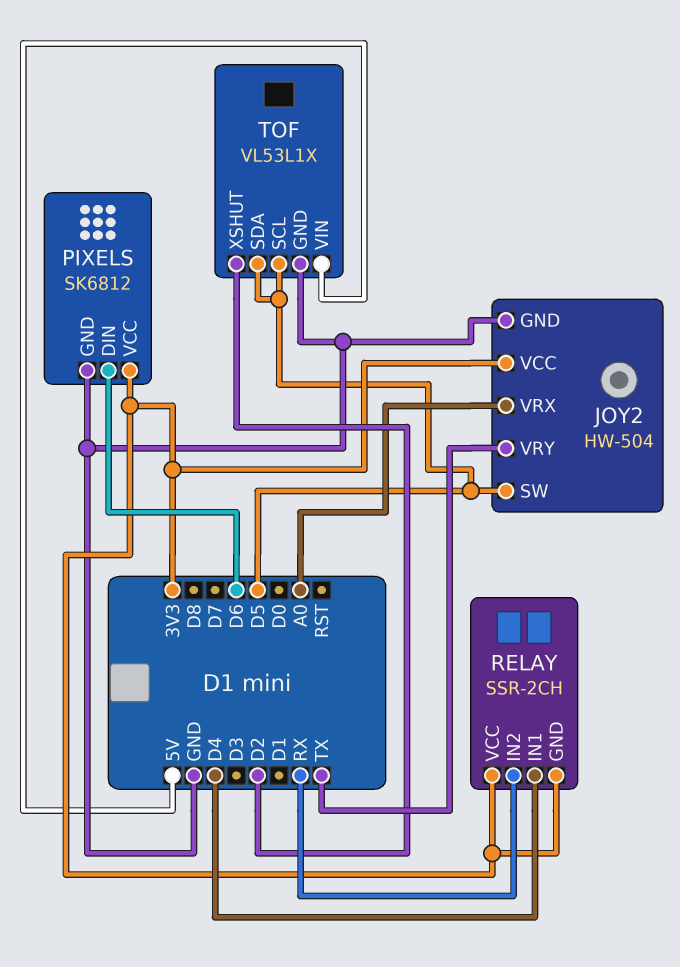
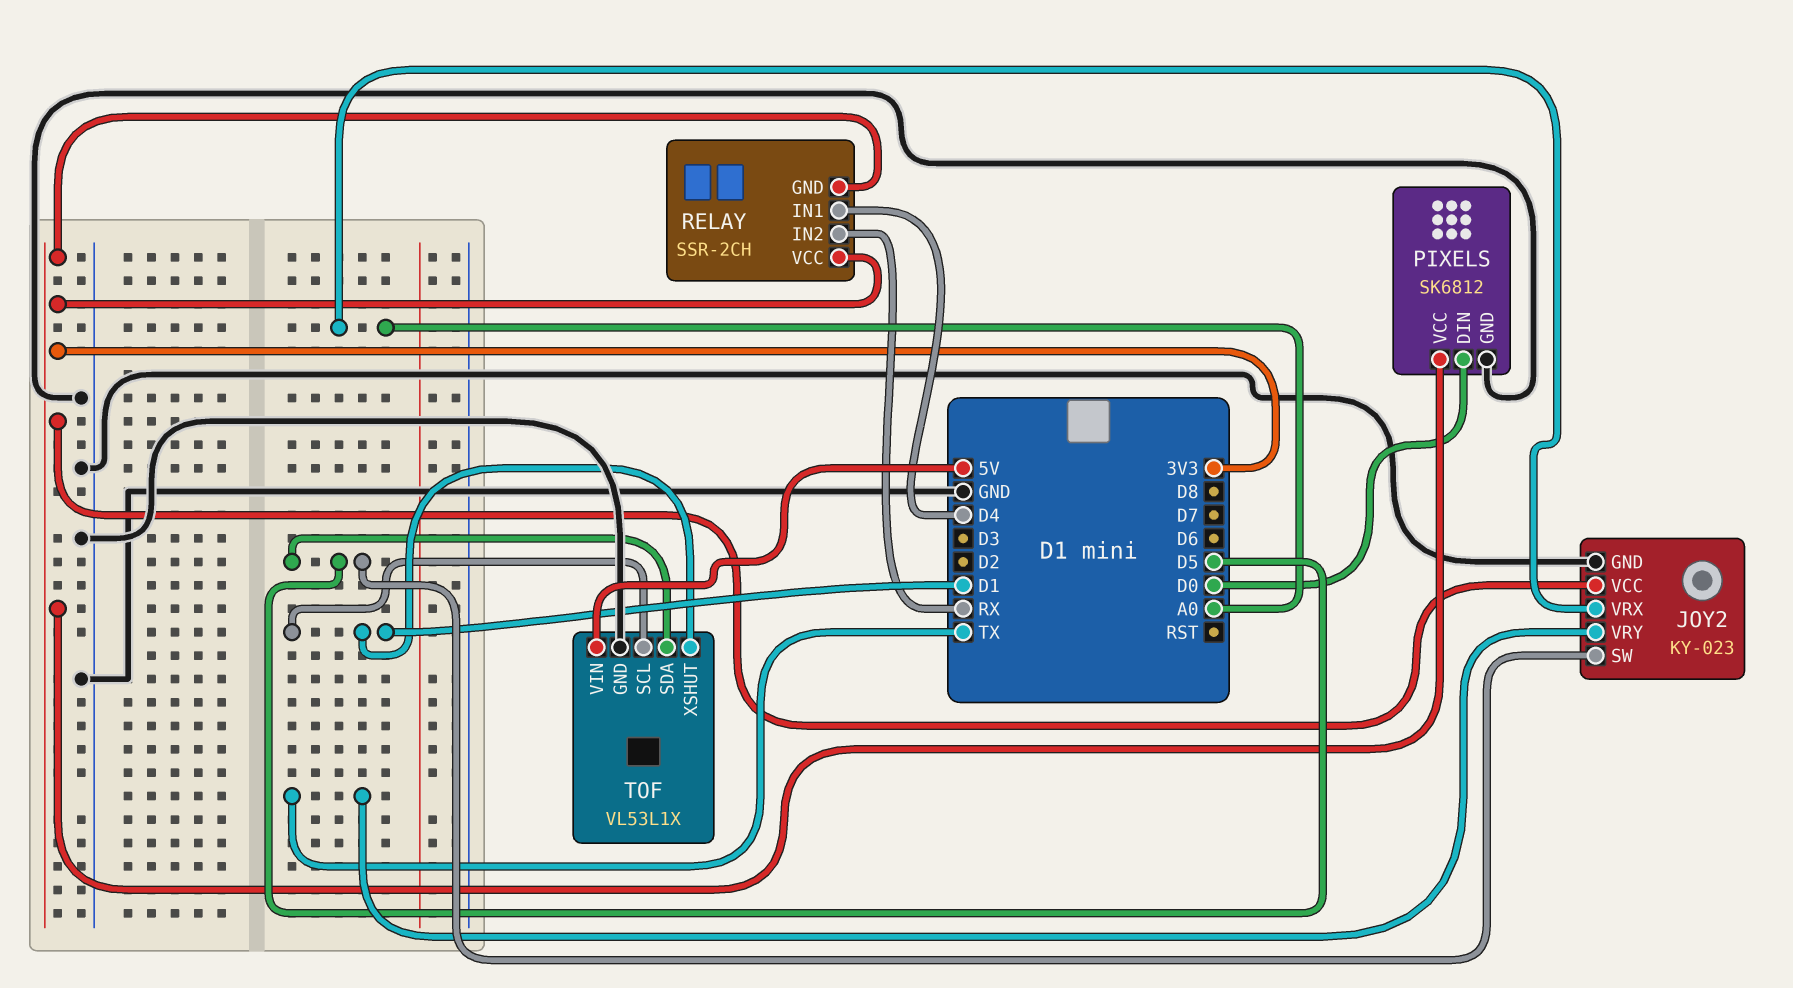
JOY2: HW-504 -> KY-023
PIXELS pin DIN: D6 -> D0
TOF pin SCL: D5 -> D1
TOF pin XSHUT: D2 -> D1

